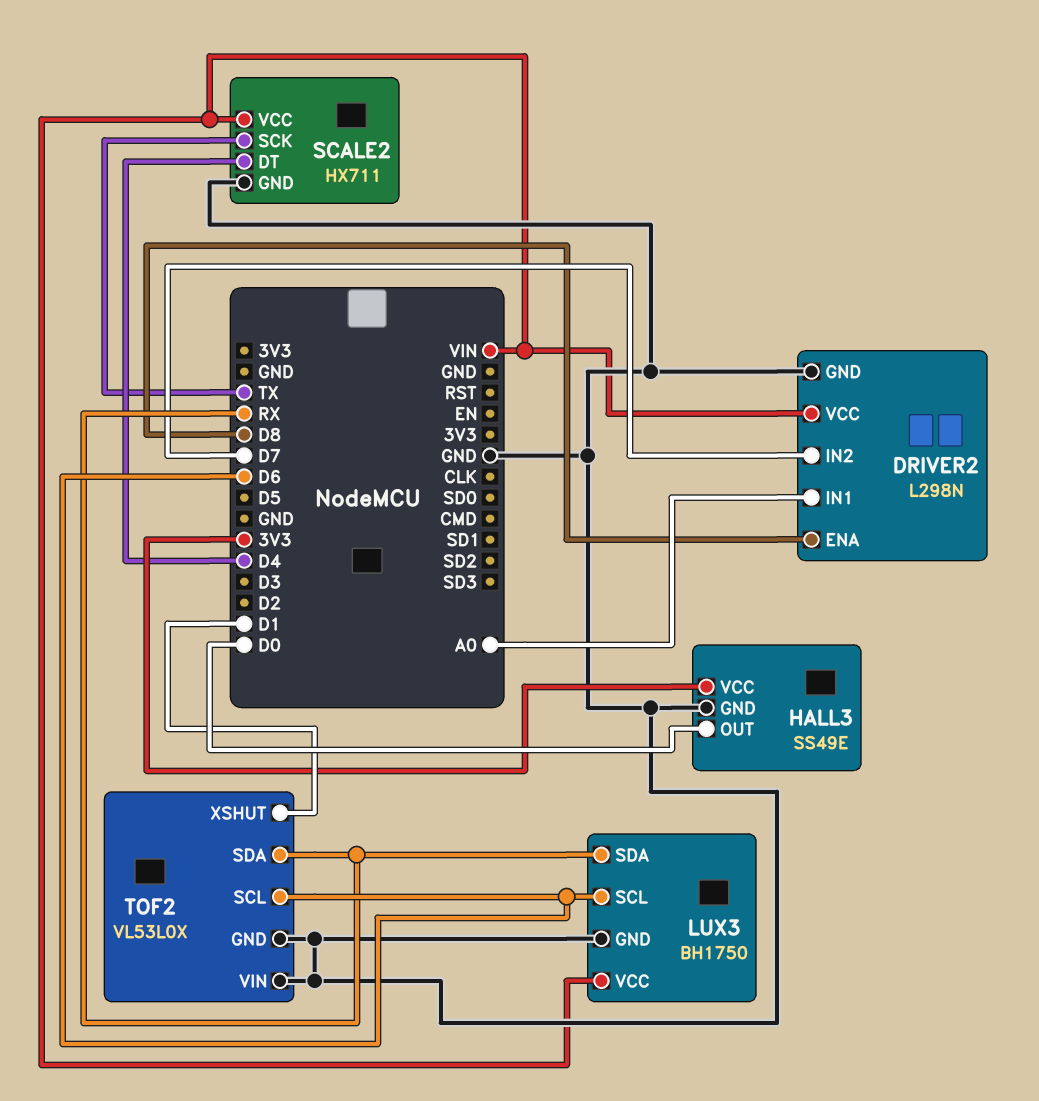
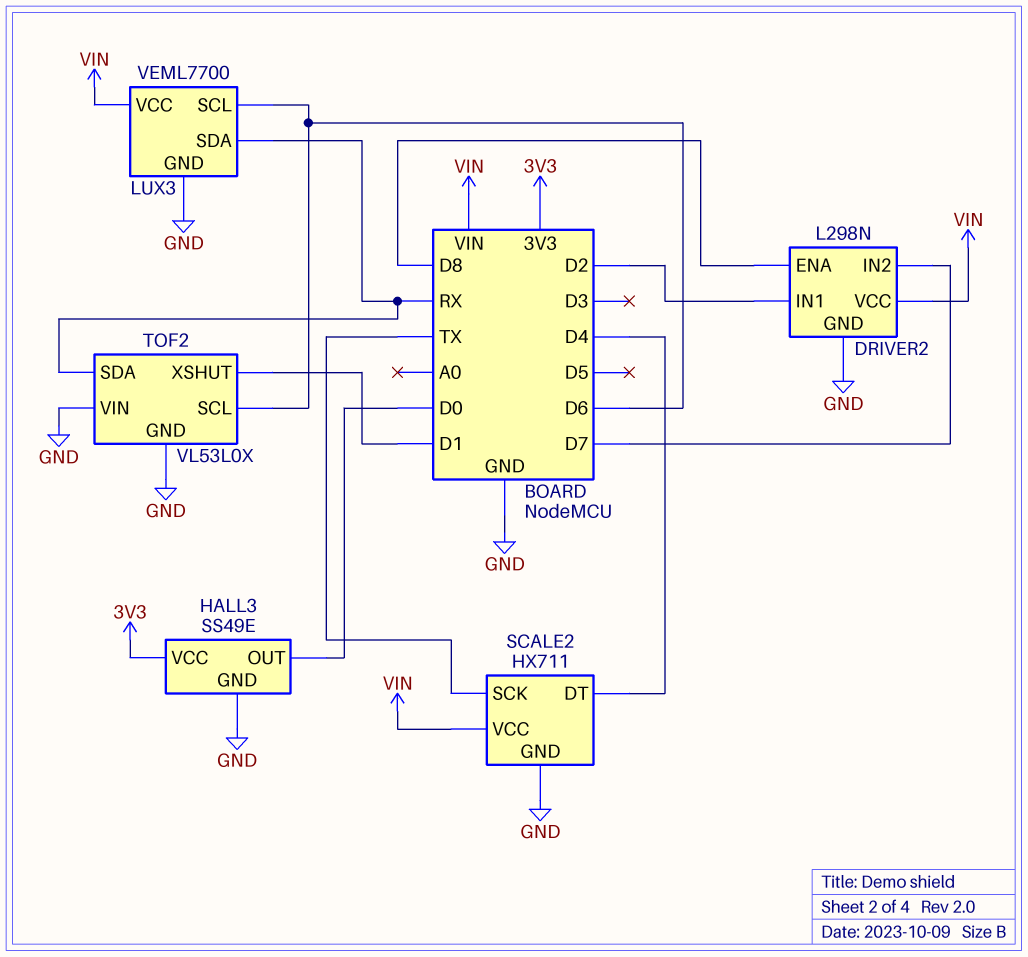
DRIVER2 pin IN1: A0 -> D2
LUX3: BH1750 -> VEML7700

